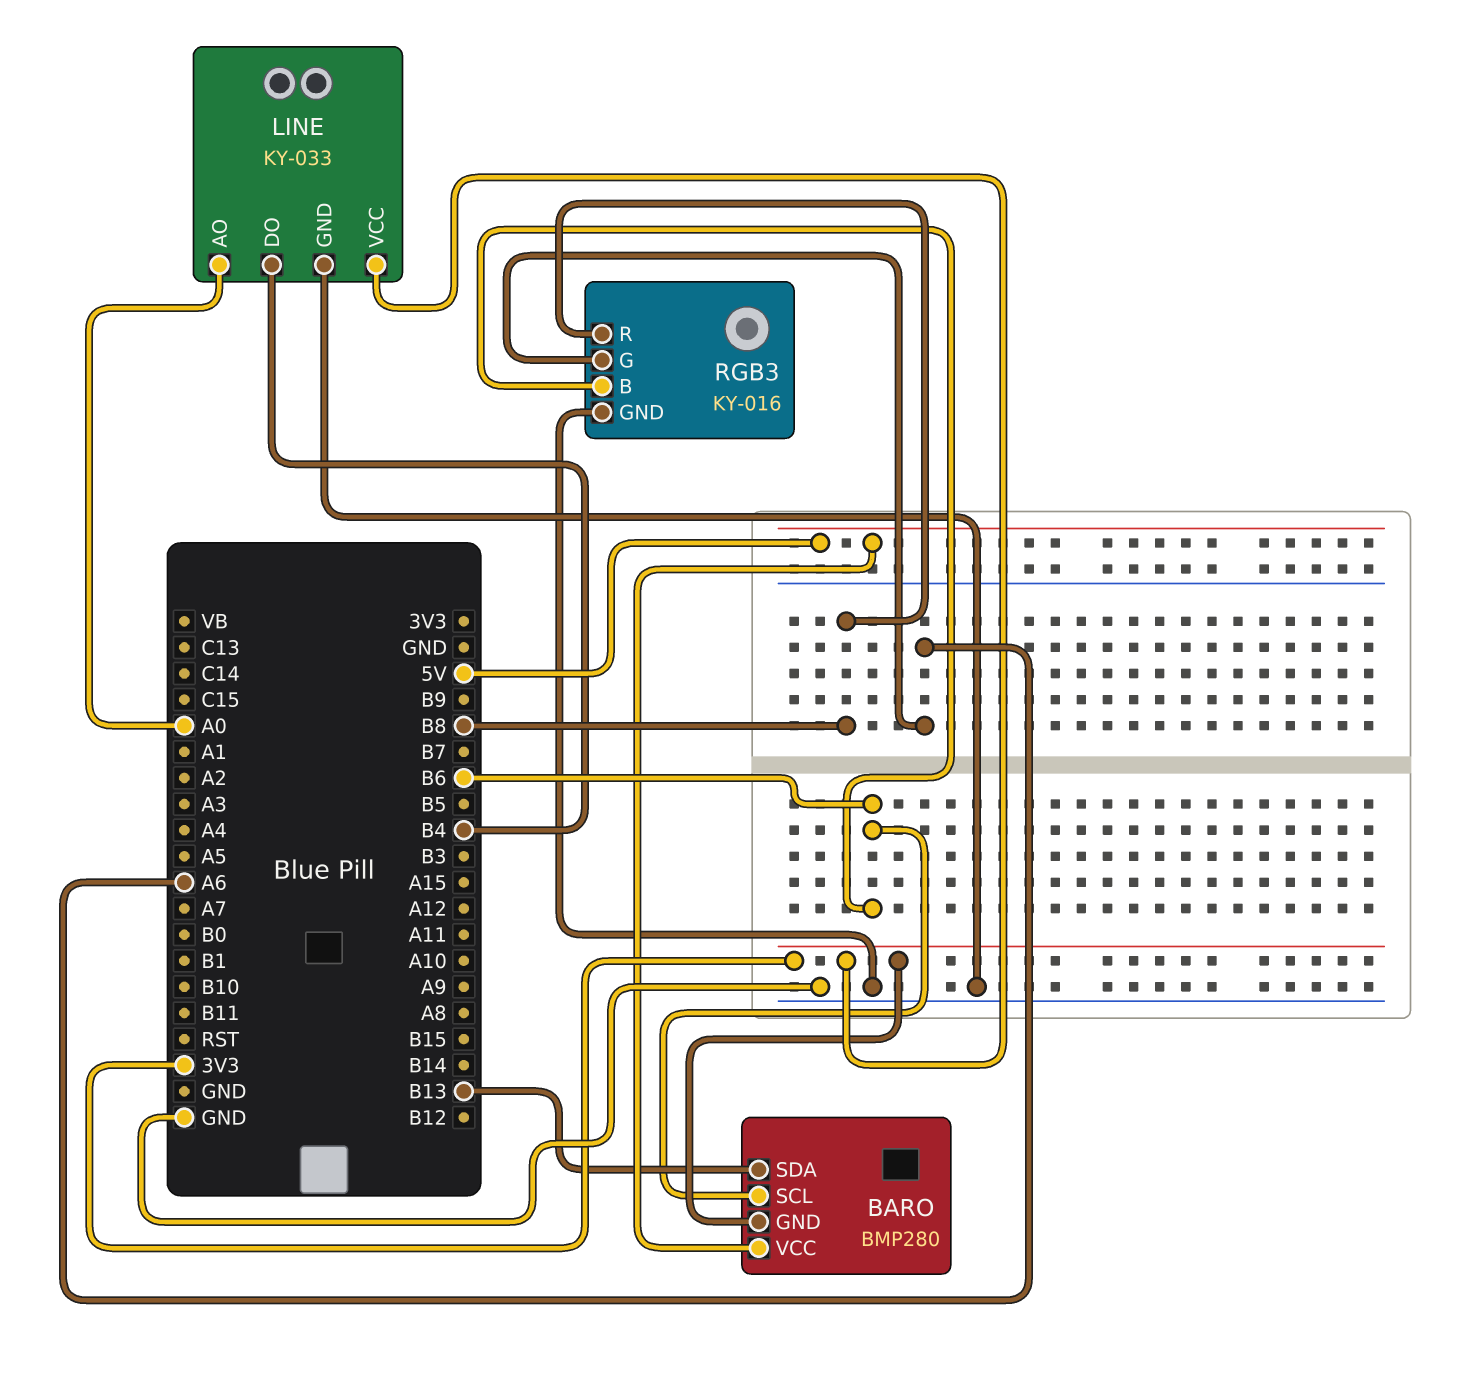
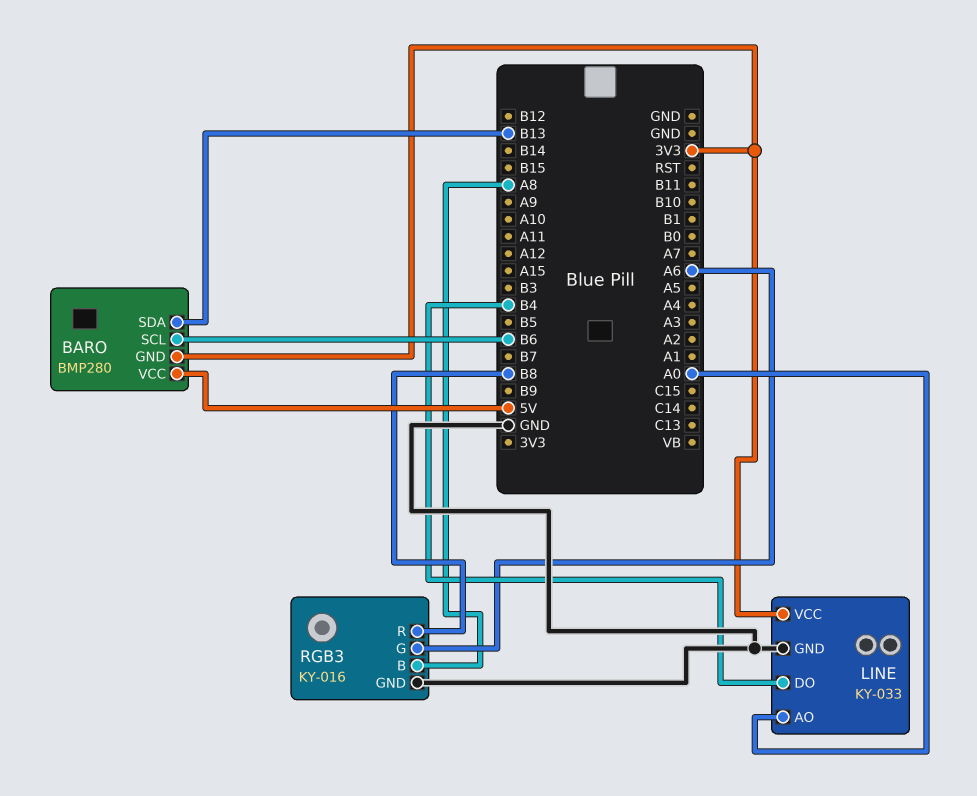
RGB3 pin B: B6 -> A8

